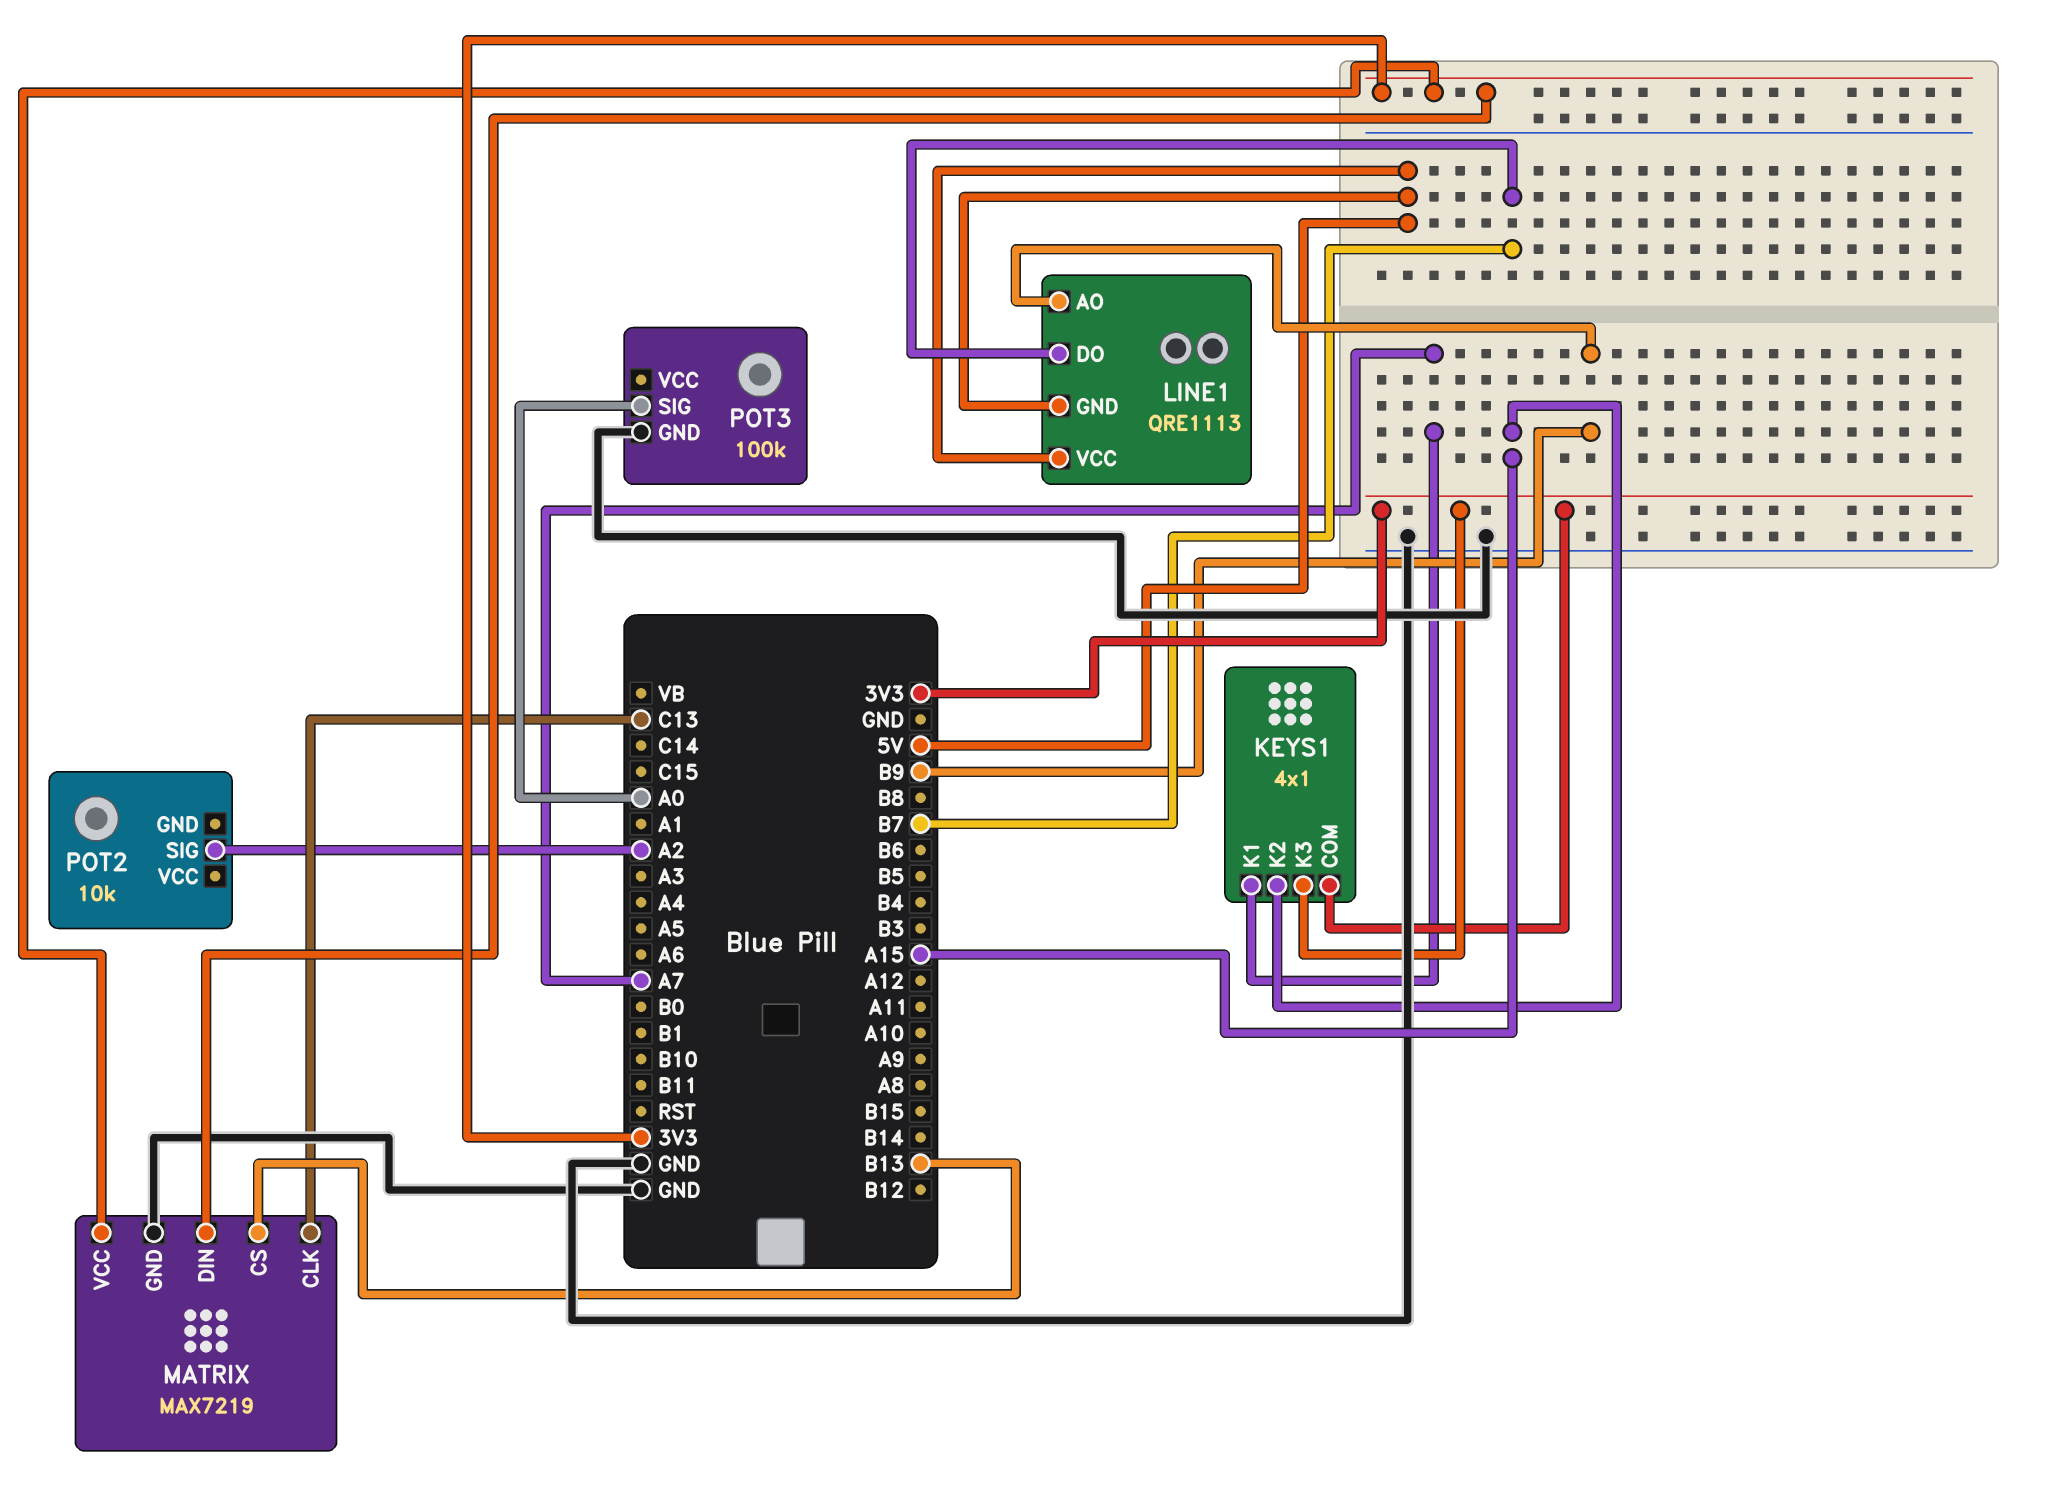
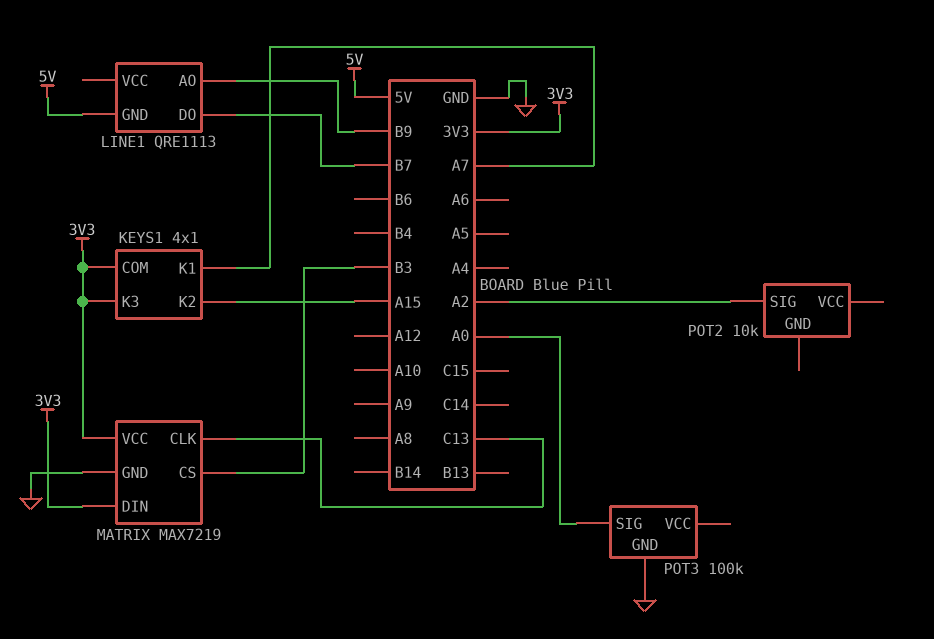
LINE1 pin VCC: 5V -> none
MATRIX pin CS: B13 -> B3

